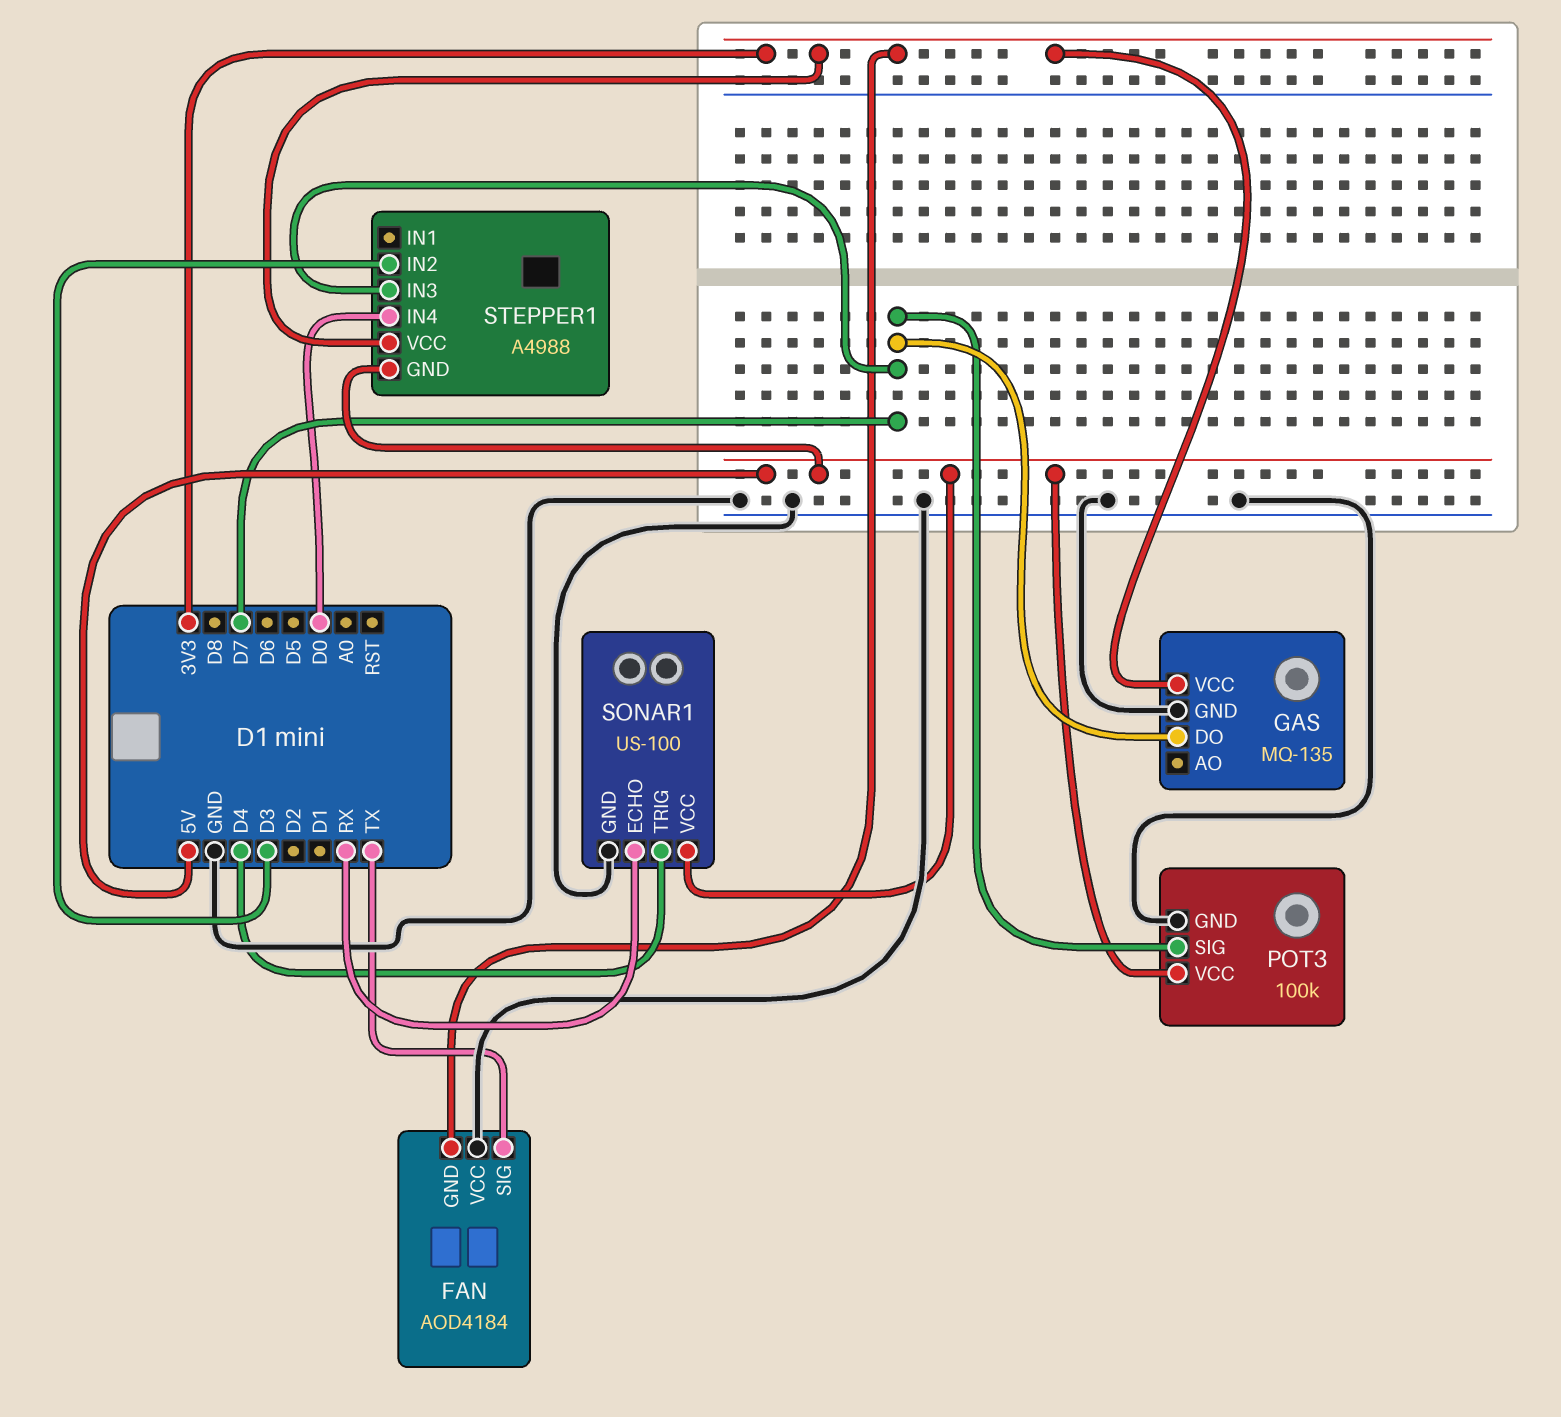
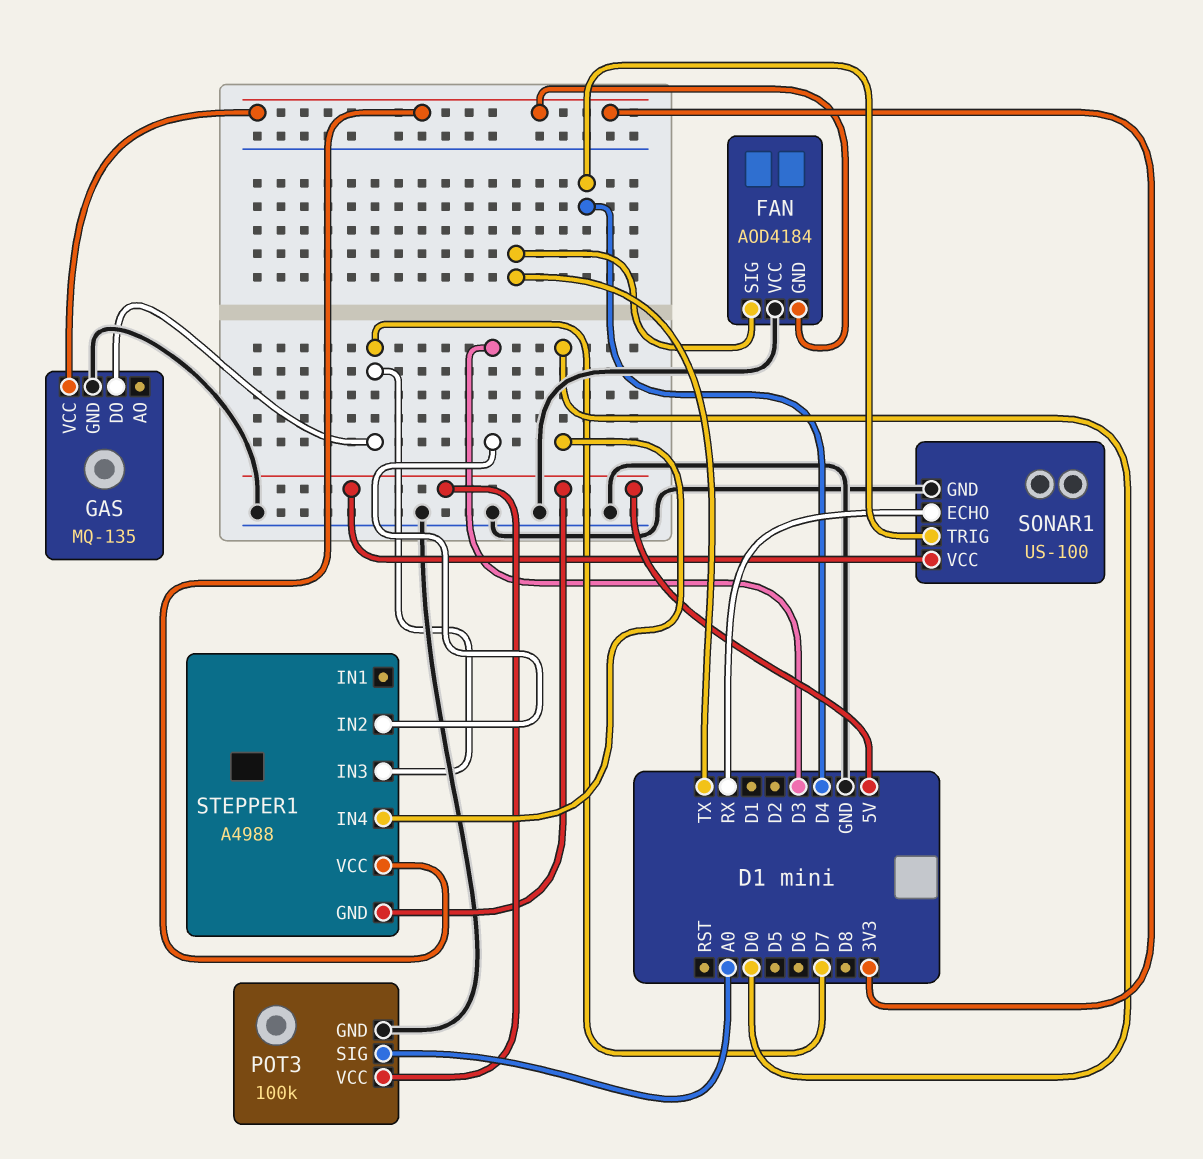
POT3 pin SIG: D7 -> A0

